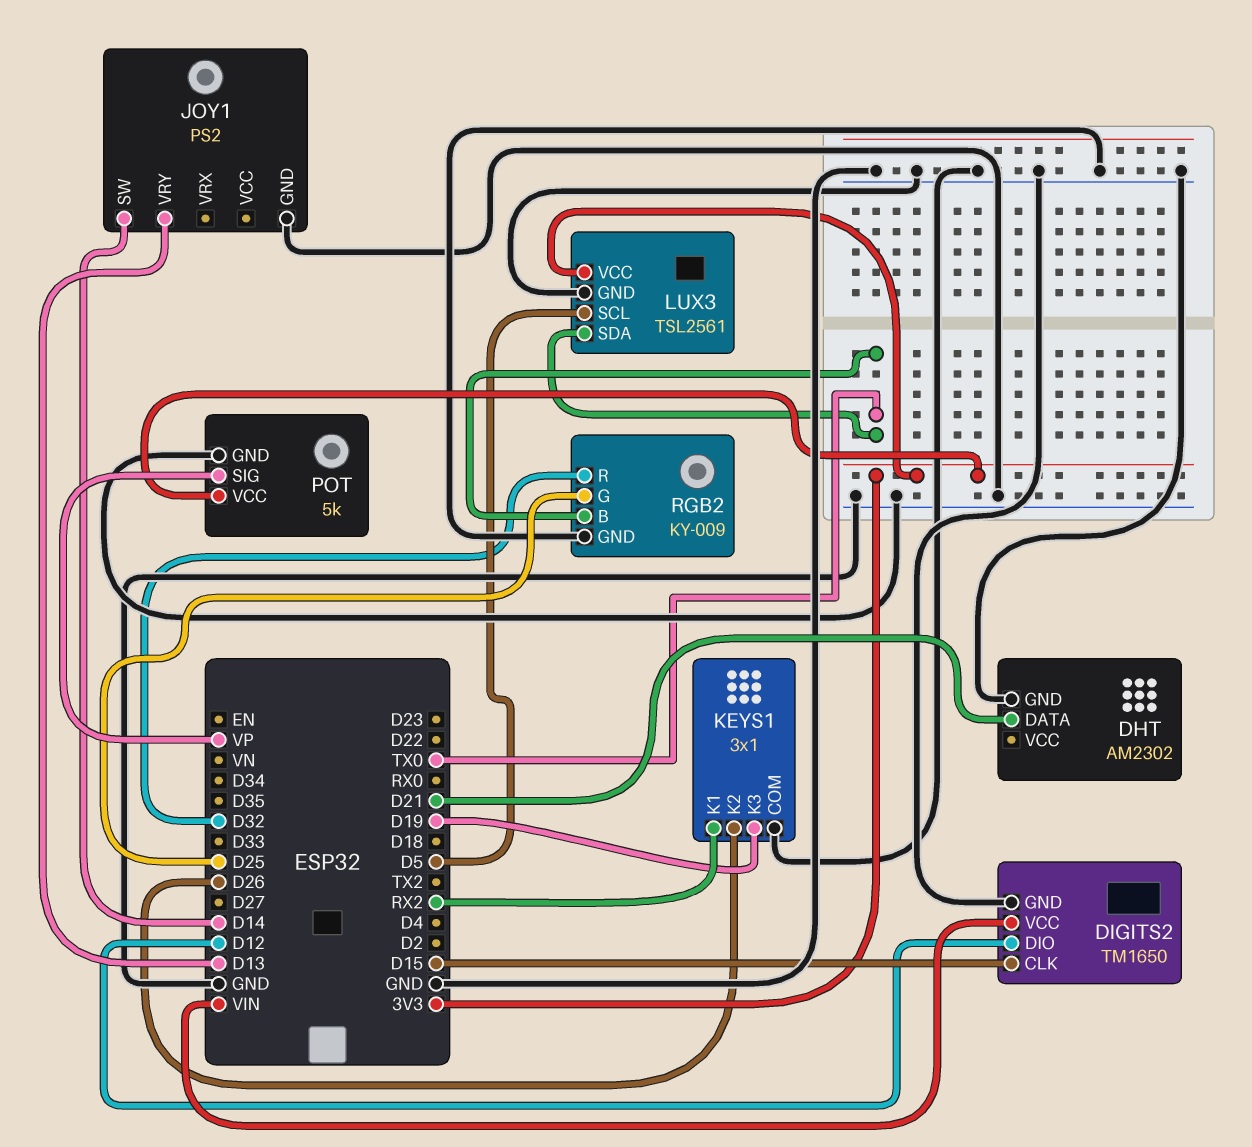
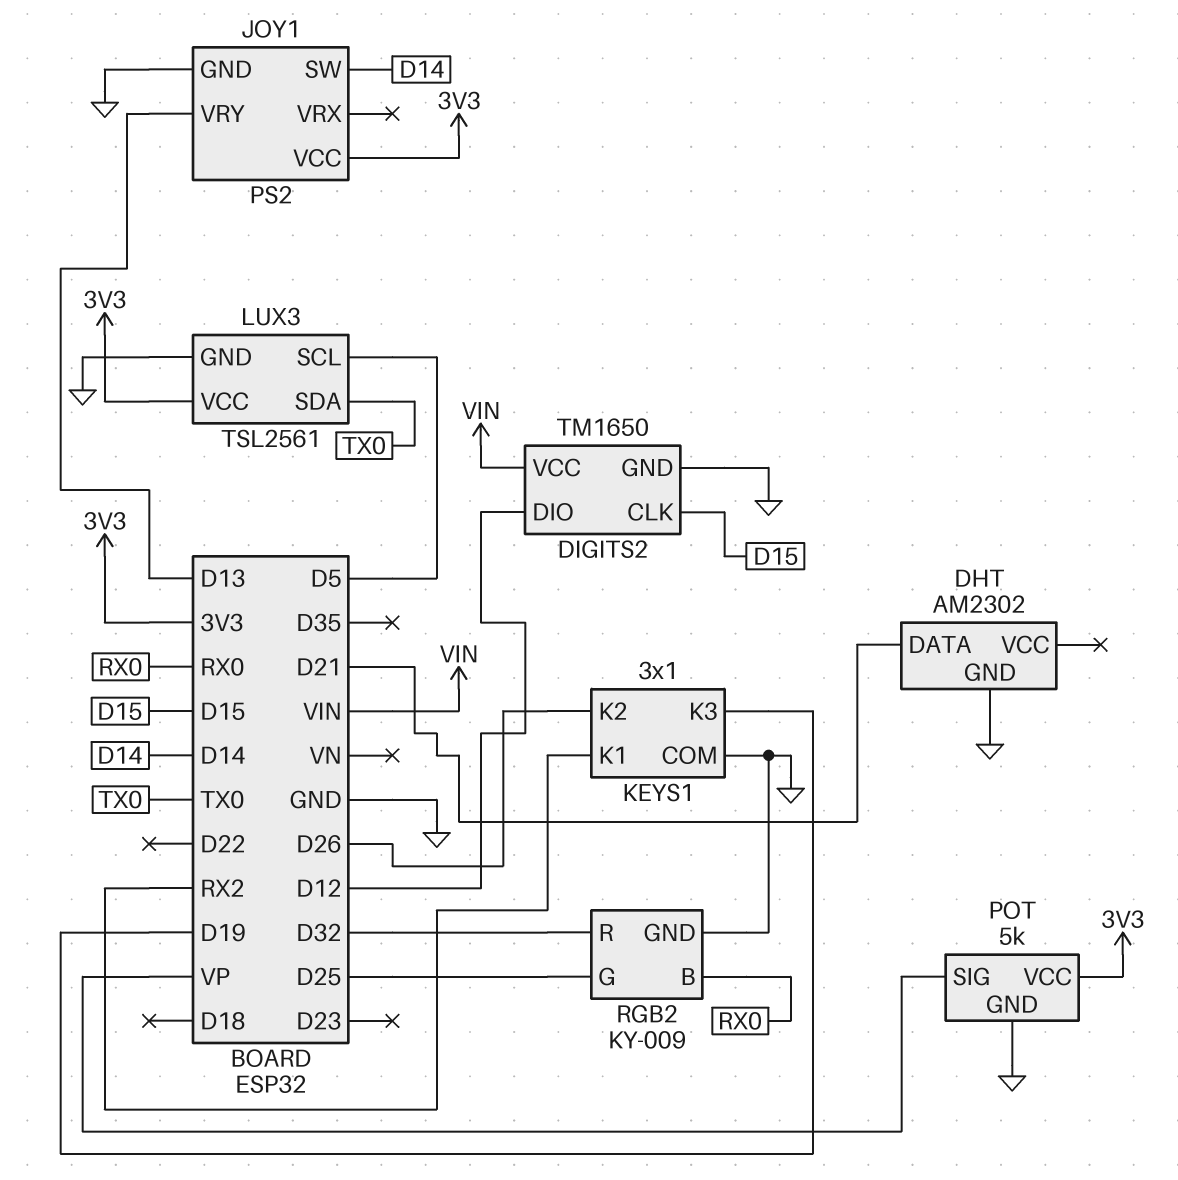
JOY1 pin VCC: none -> 3V3
RGB2 pin B: TX0 -> RX0

